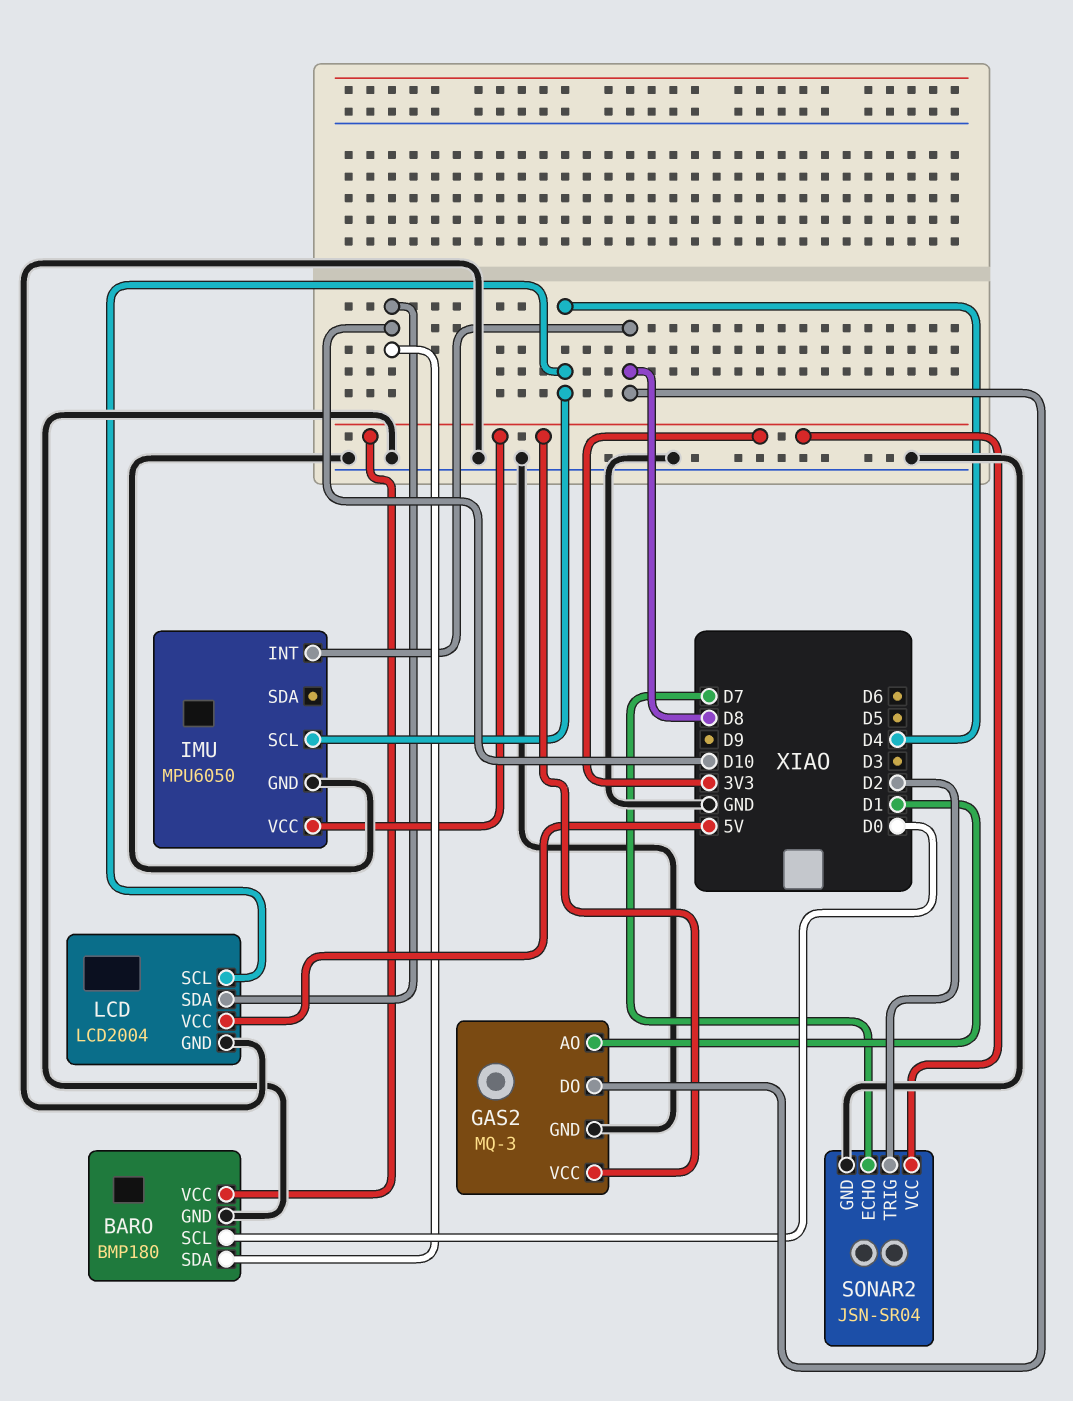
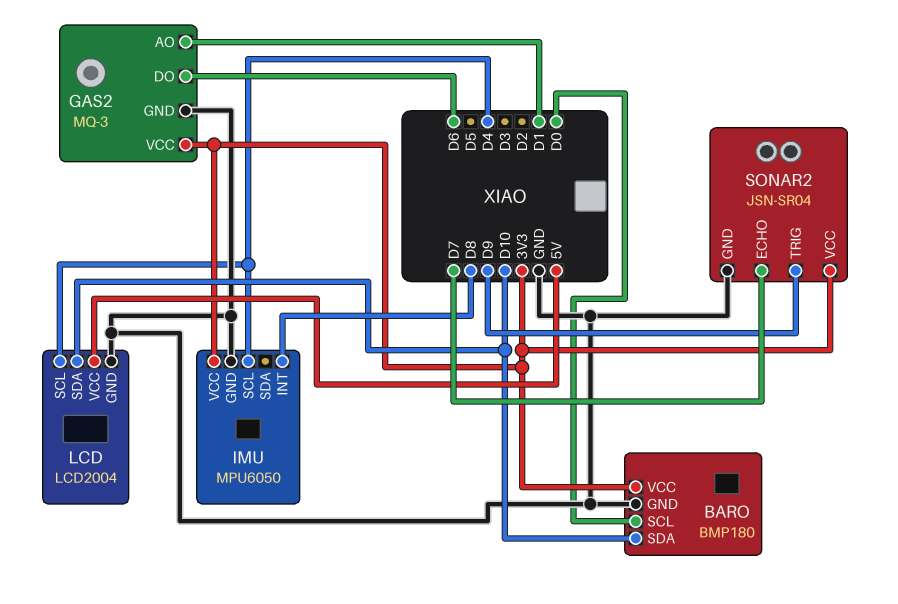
GAS2 pin DO: D8 -> D6
SONAR2 pin TRIG: D2 -> D9

